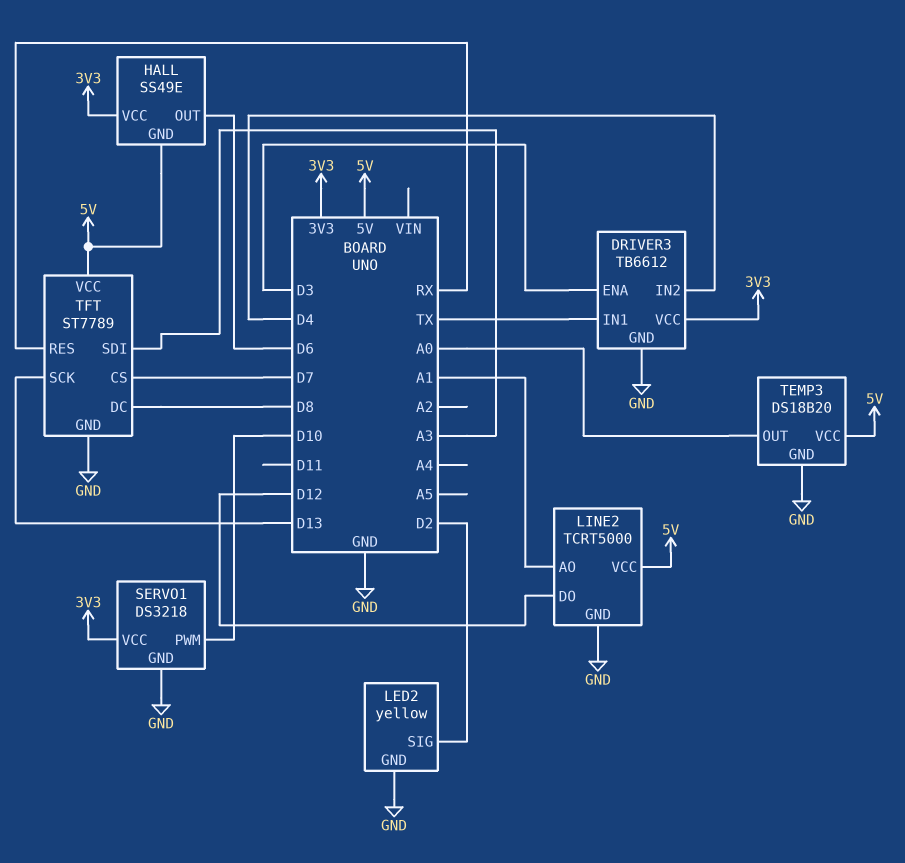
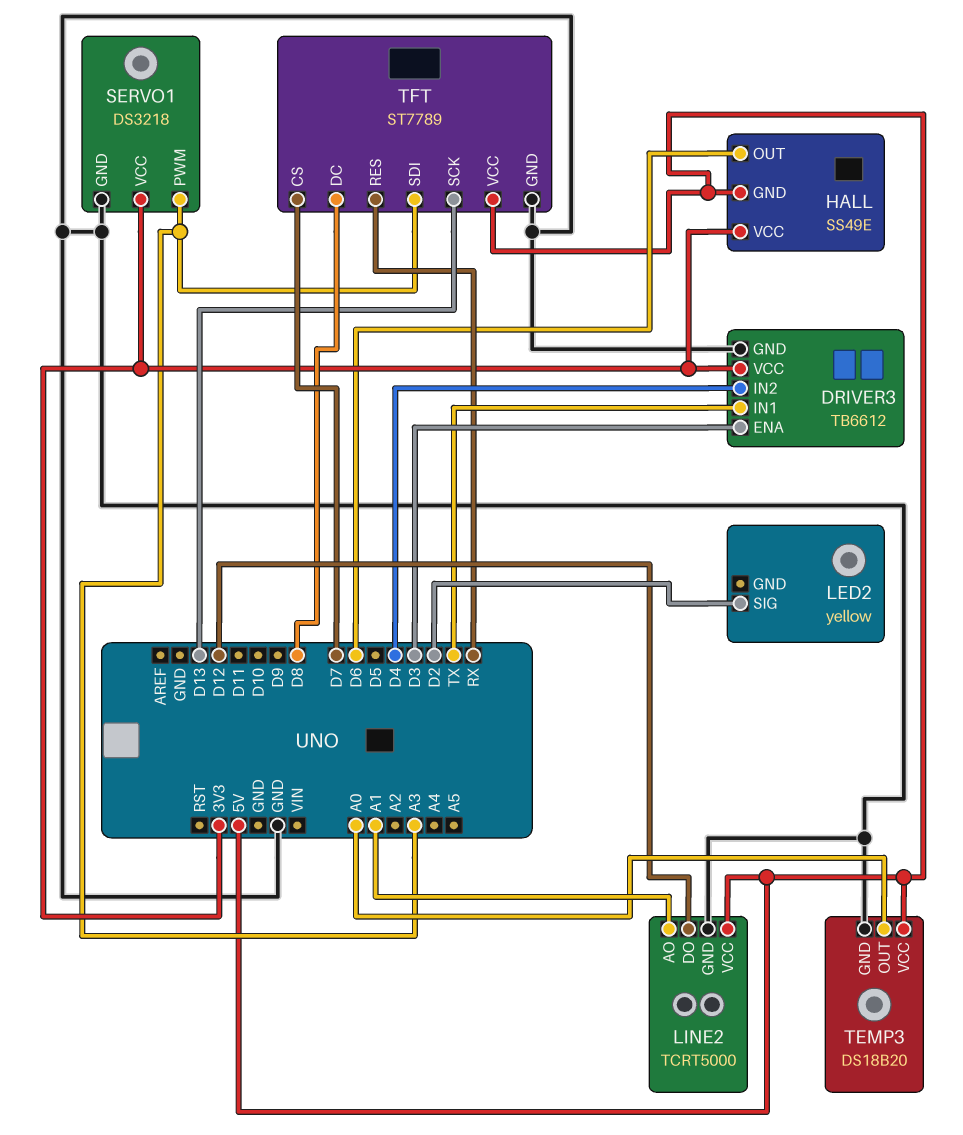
LED2 pin GND: GND -> none
SERVO1 pin PWM: D10 -> A3

